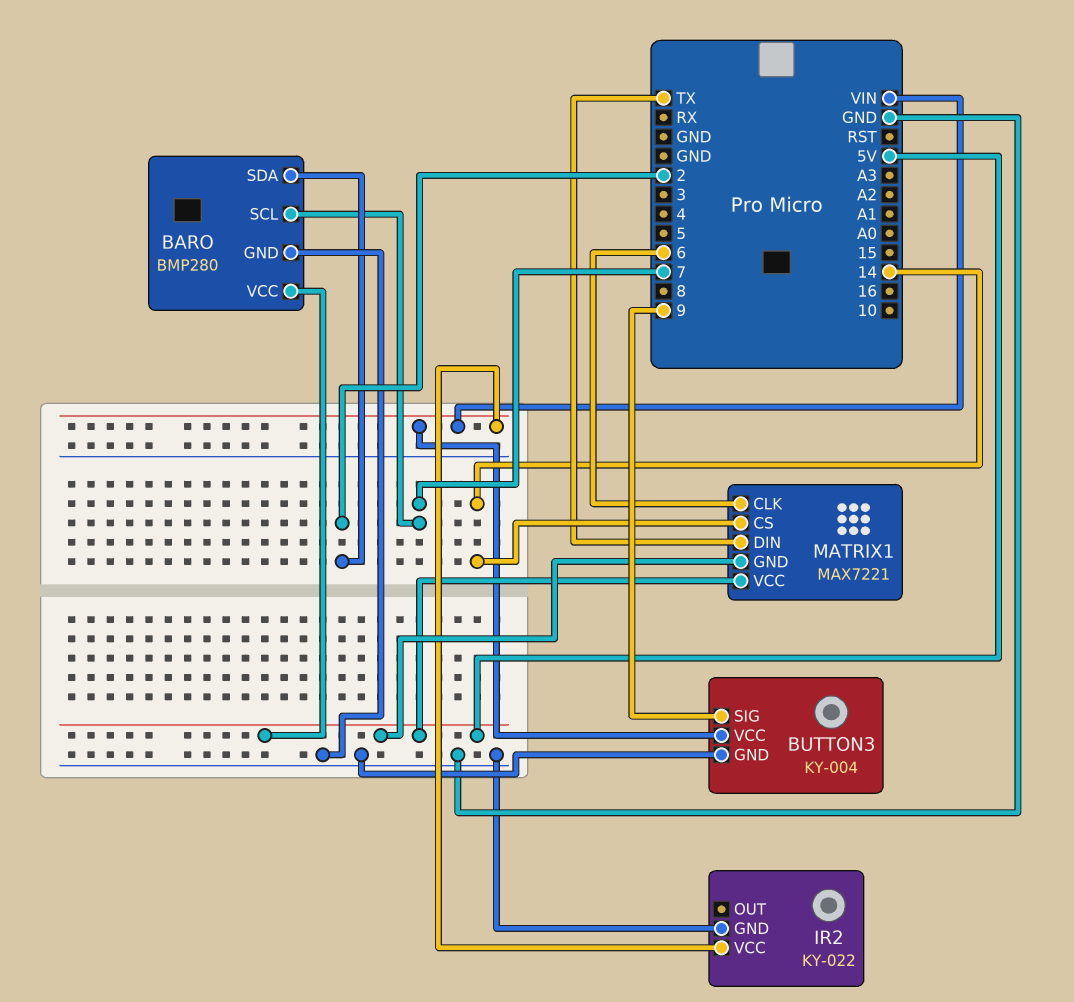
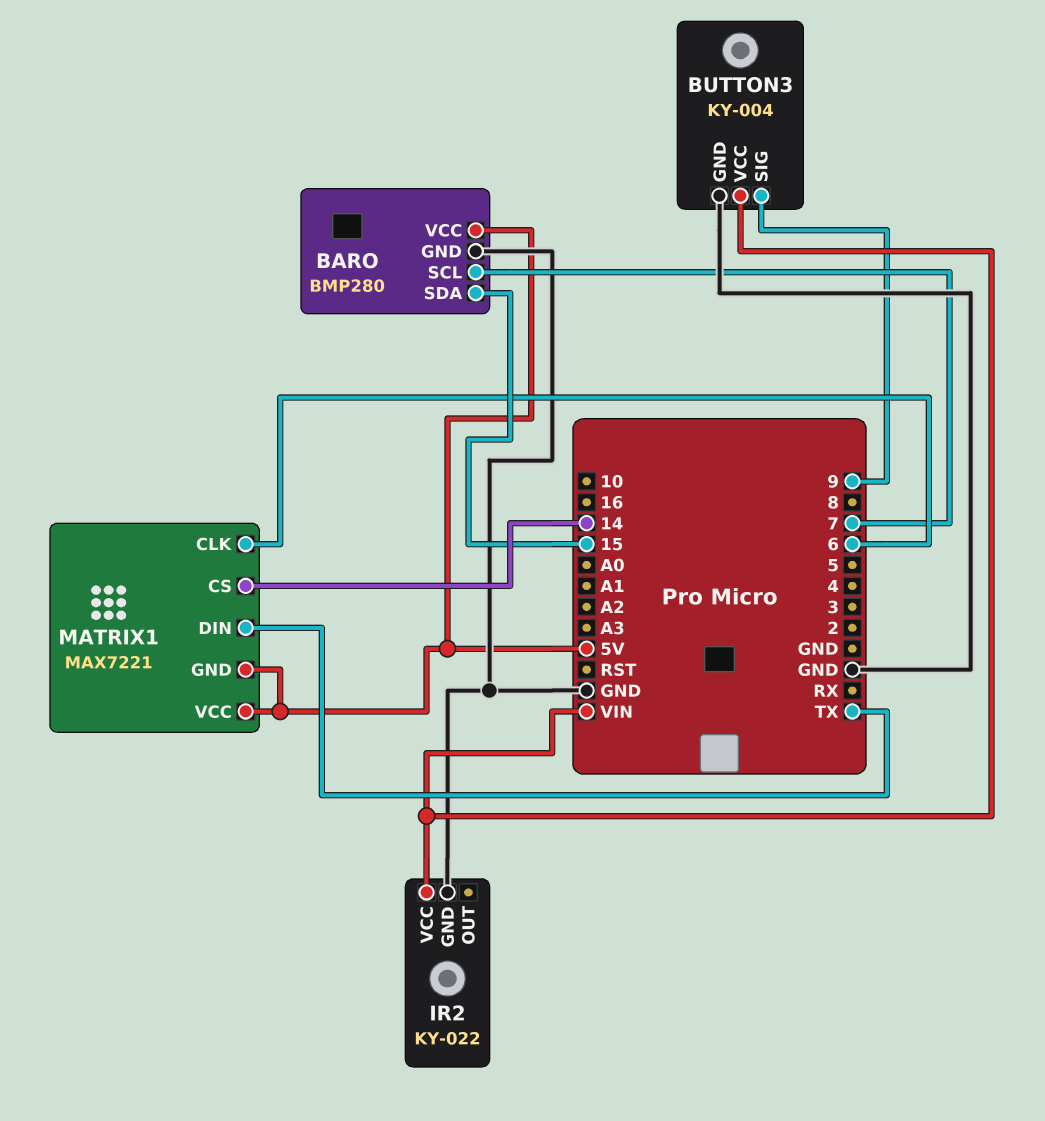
BARO pin SDA: 2 -> 15

